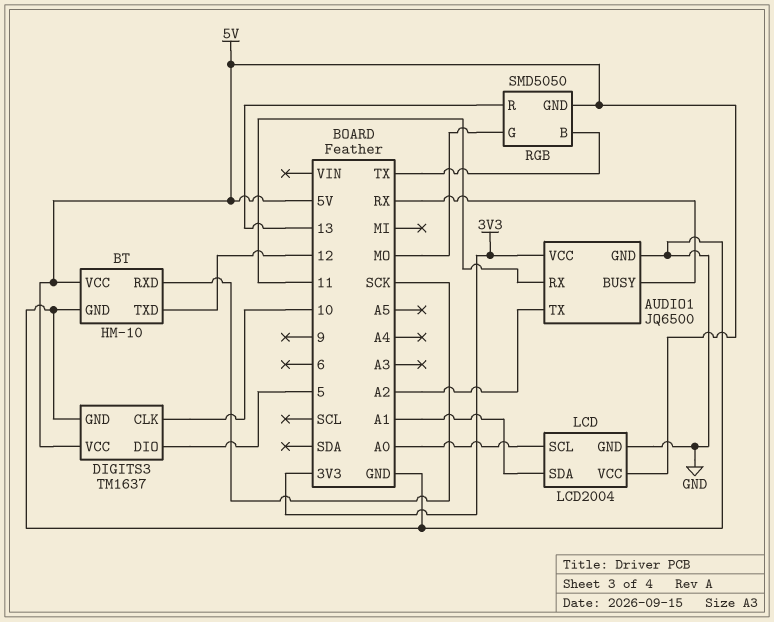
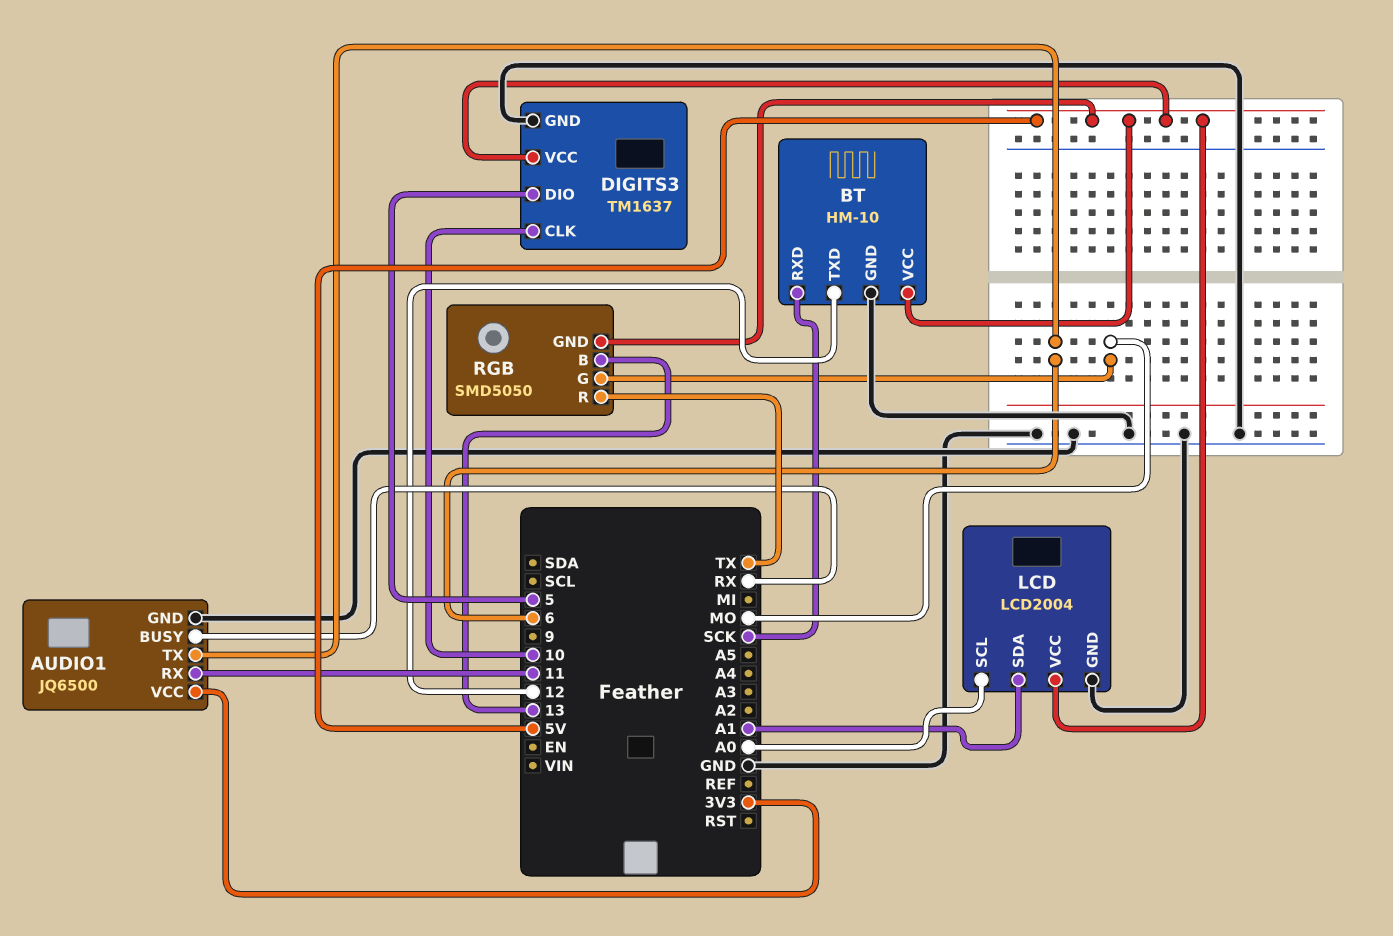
AUDIO1 pin TX: A2 -> 6
RGB pin B: TX -> 13
RGB pin R: 13 -> TX

